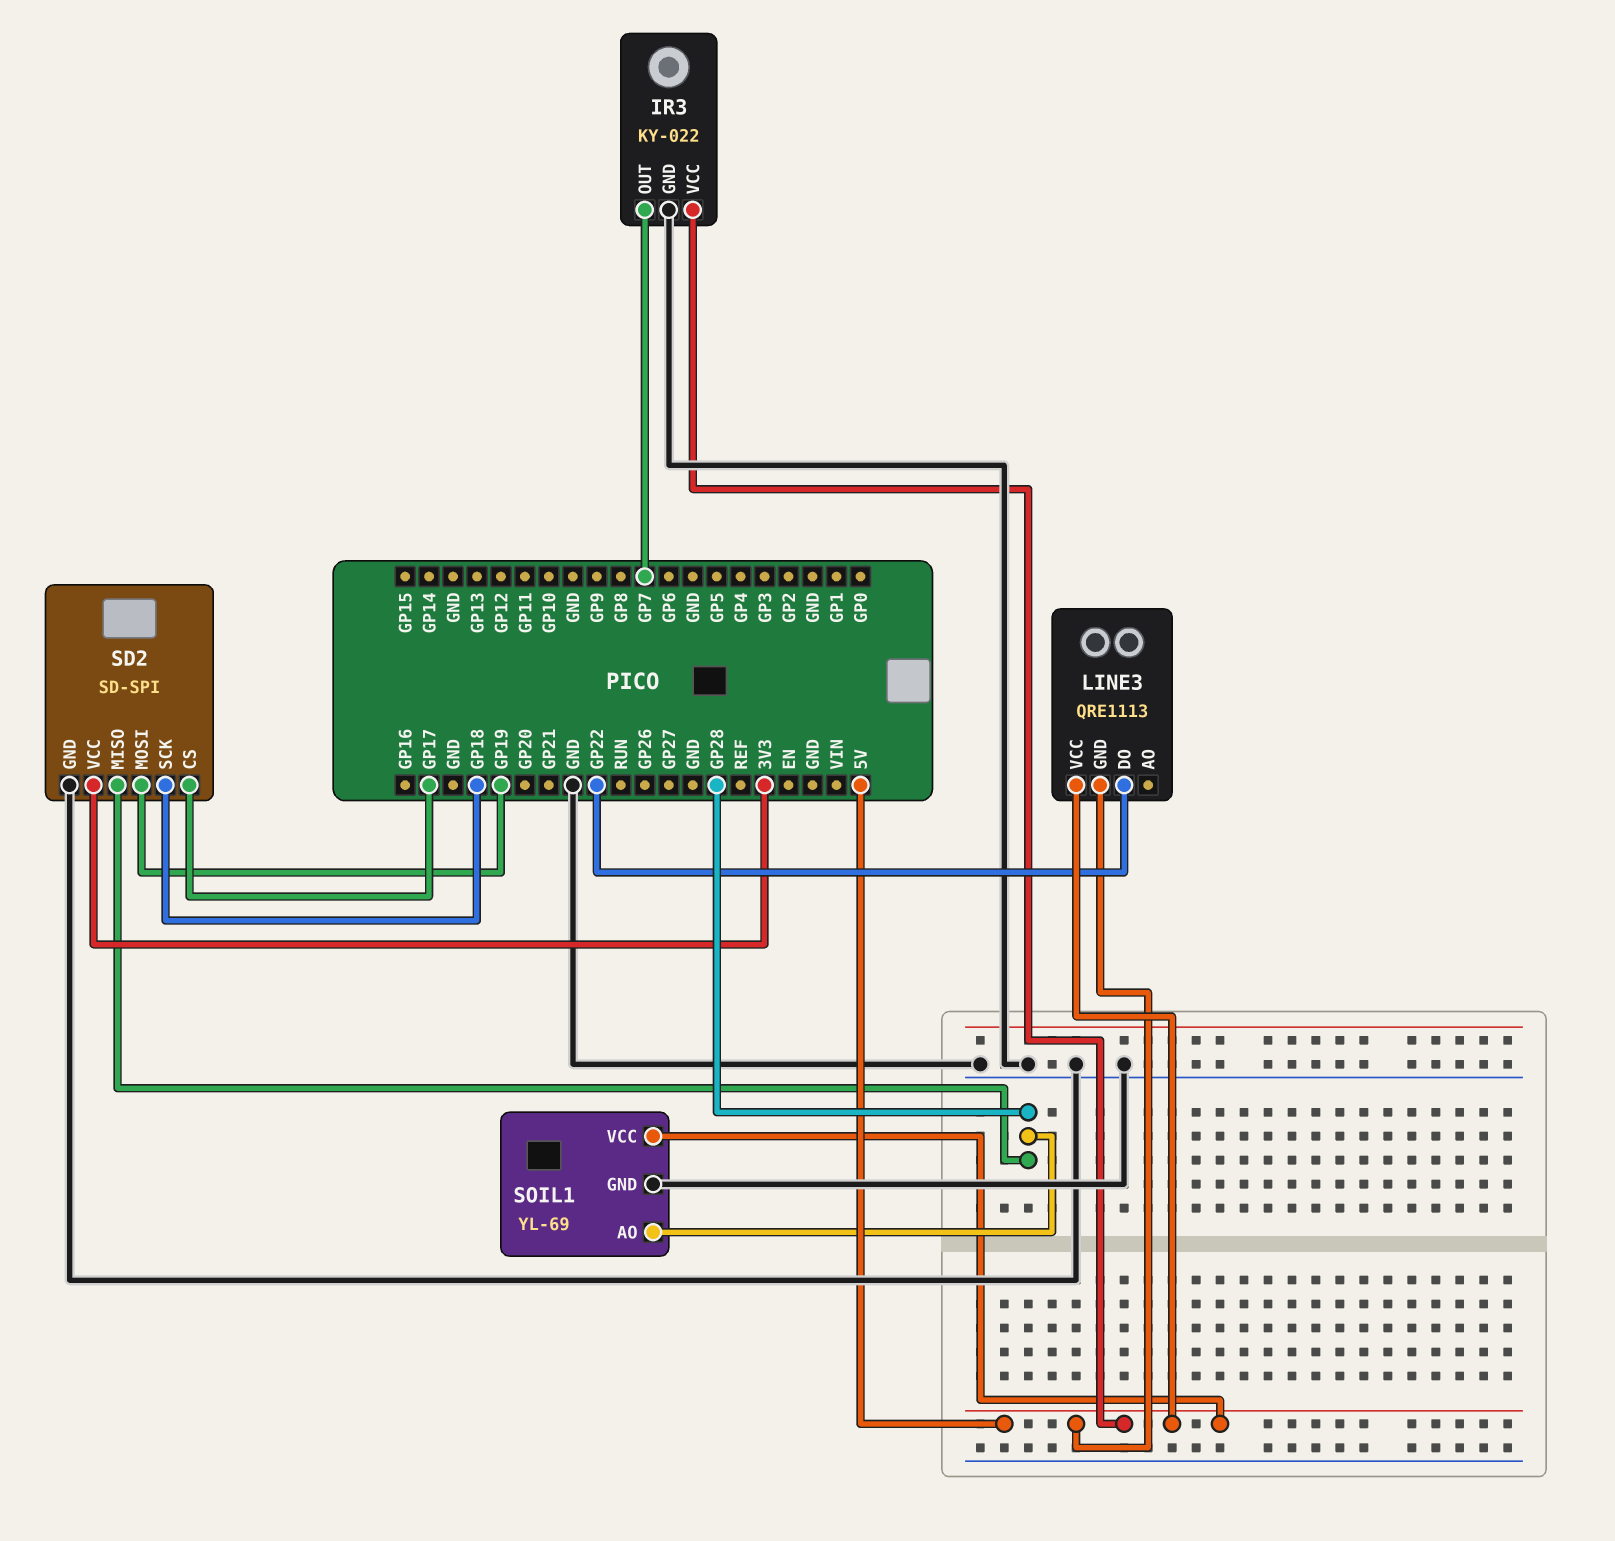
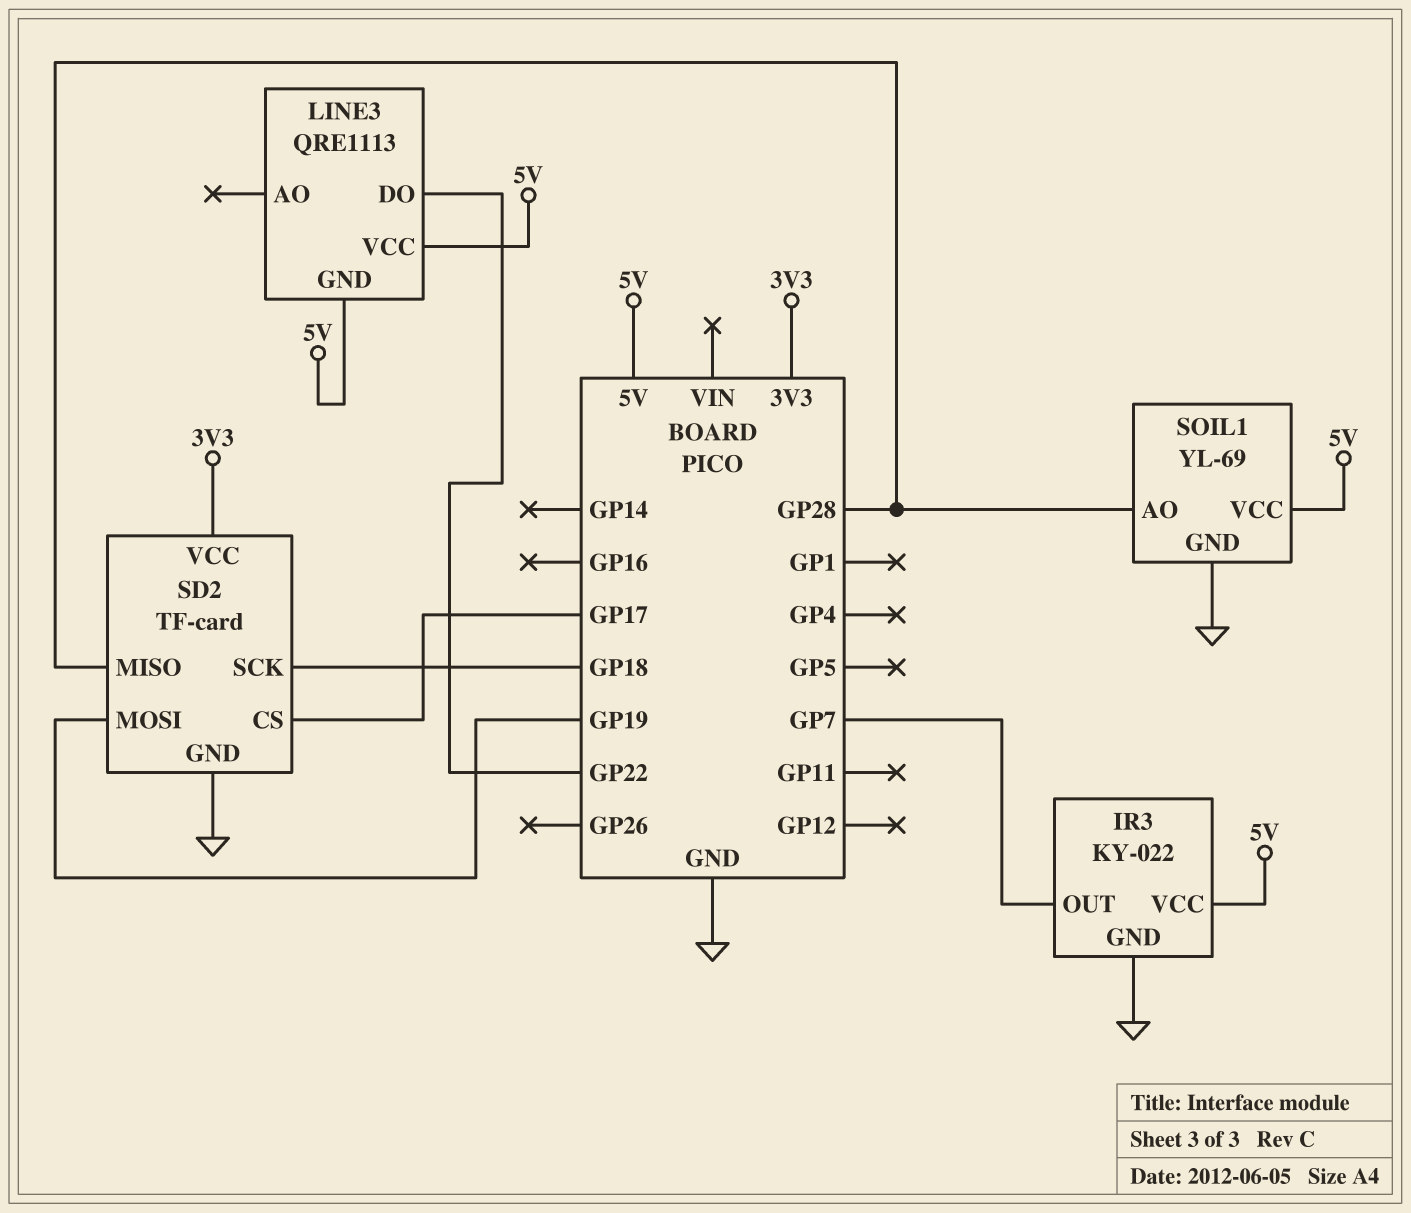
SD2: SD-SPI -> TF-card

